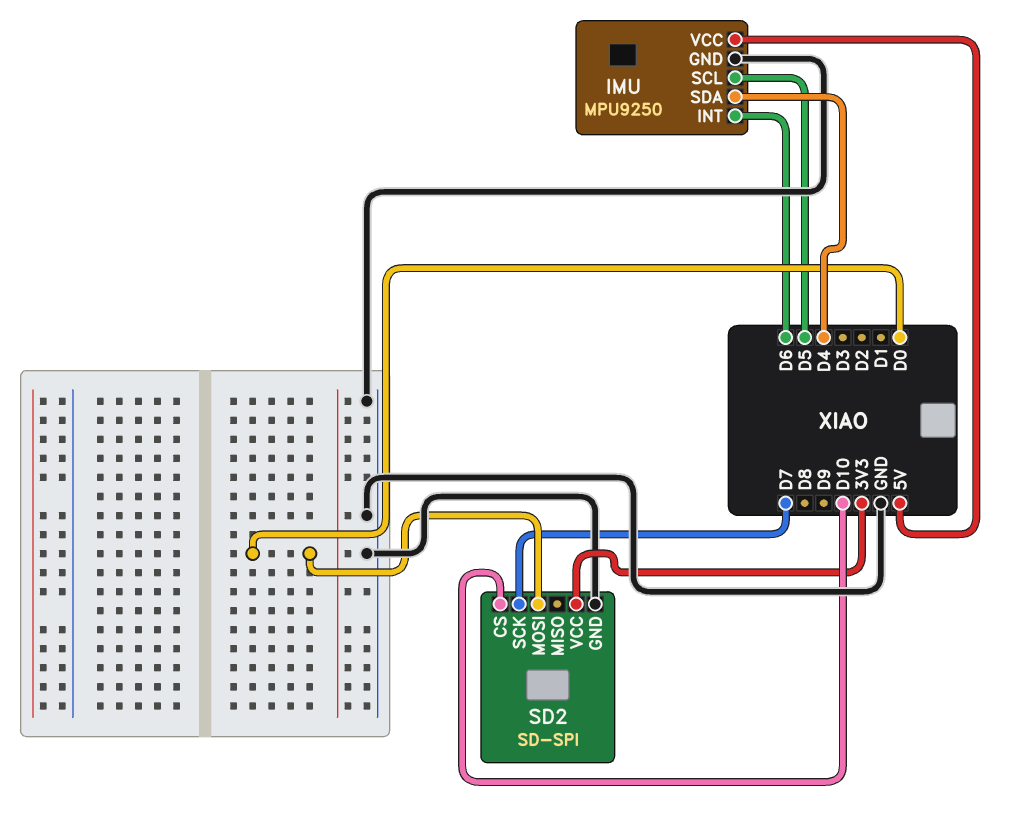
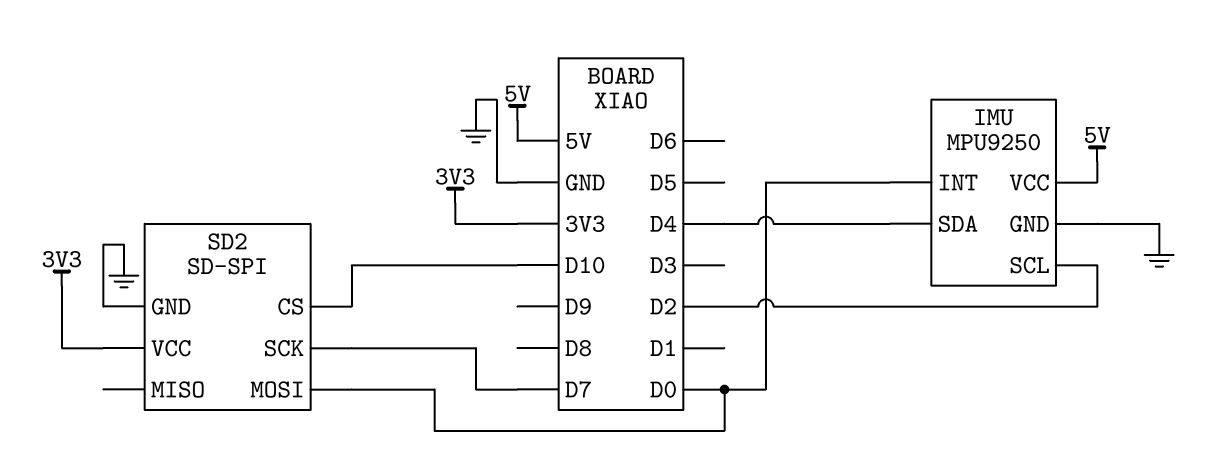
IMU pin INT: D6 -> D0
IMU pin SCL: D5 -> D2

